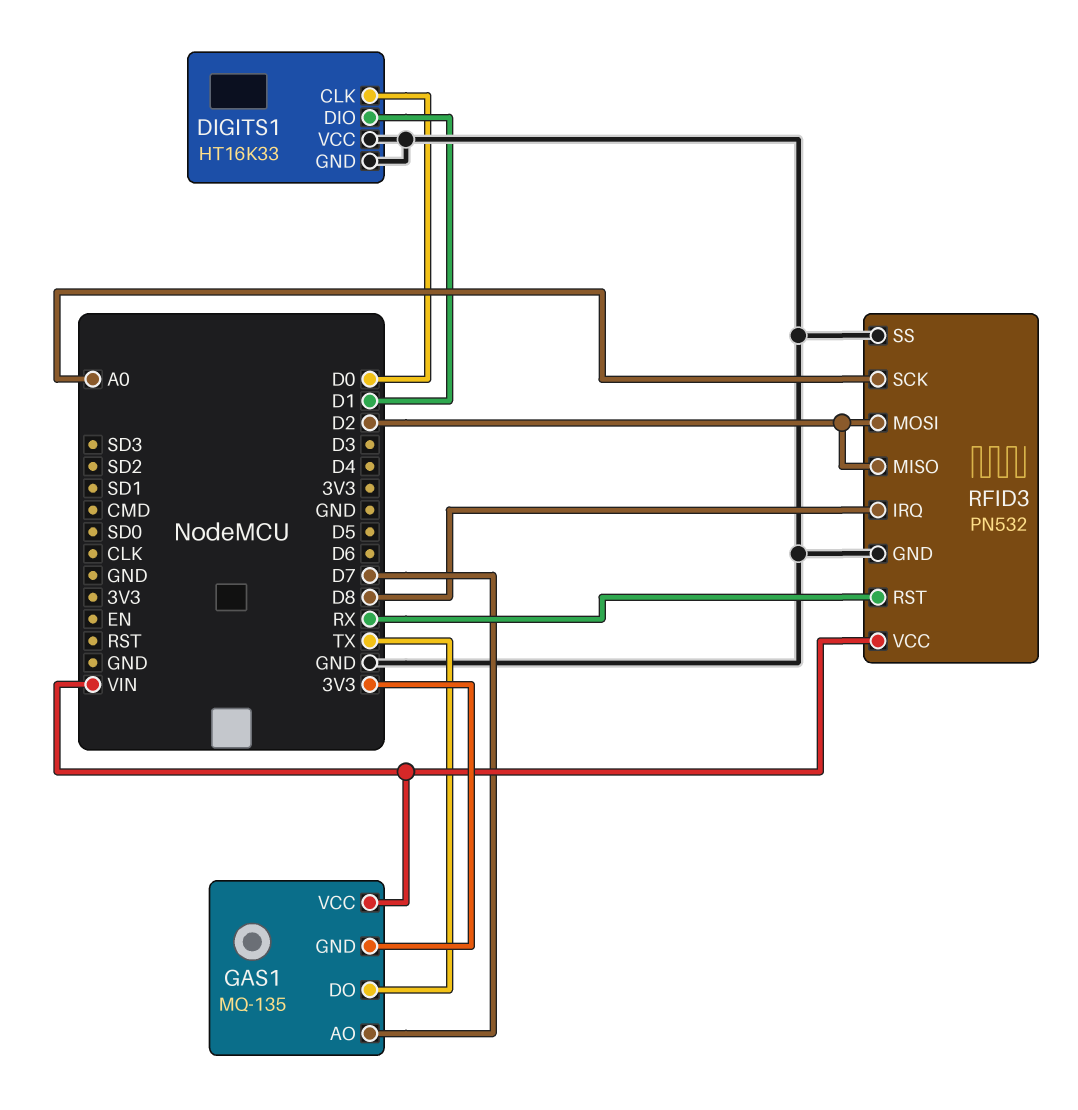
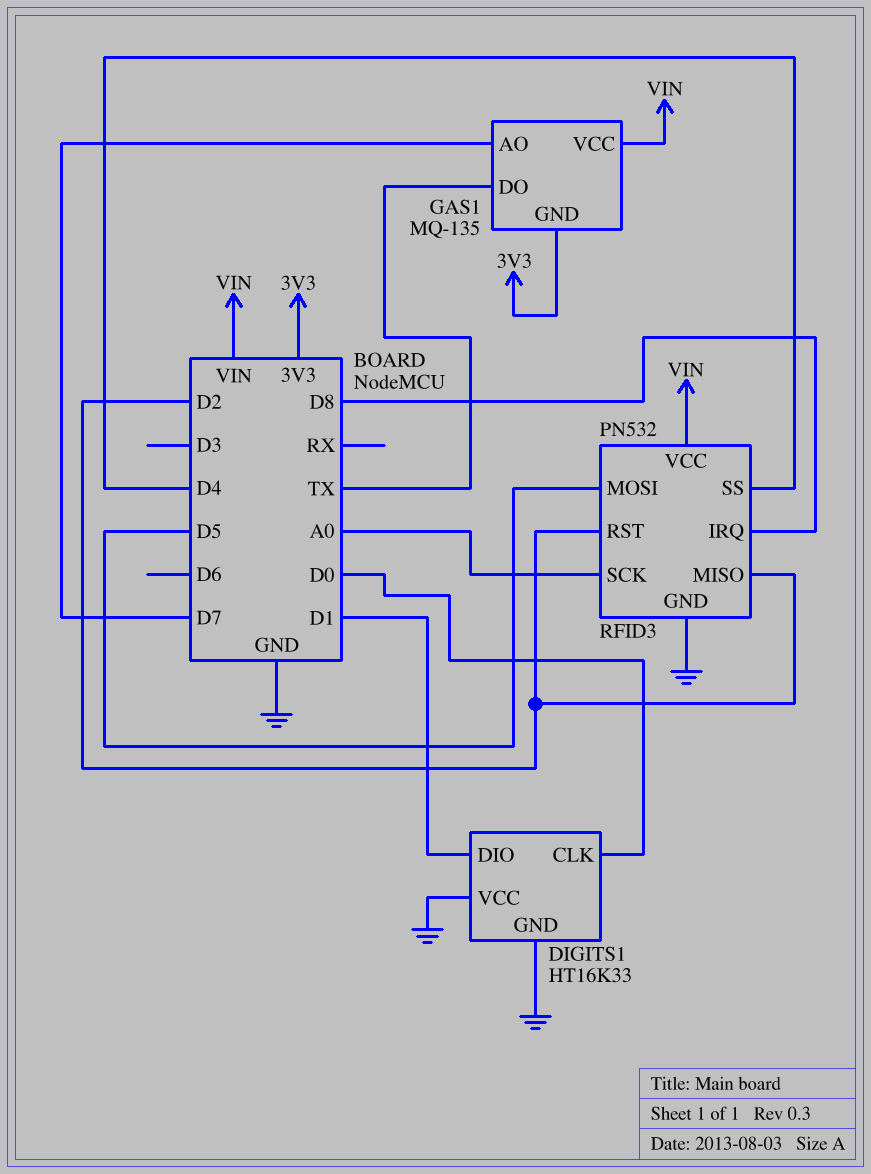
RFID3 pin MOSI: D2 -> D5
RFID3 pin RST: RX -> D2
RFID3 pin SS: GND -> D4

